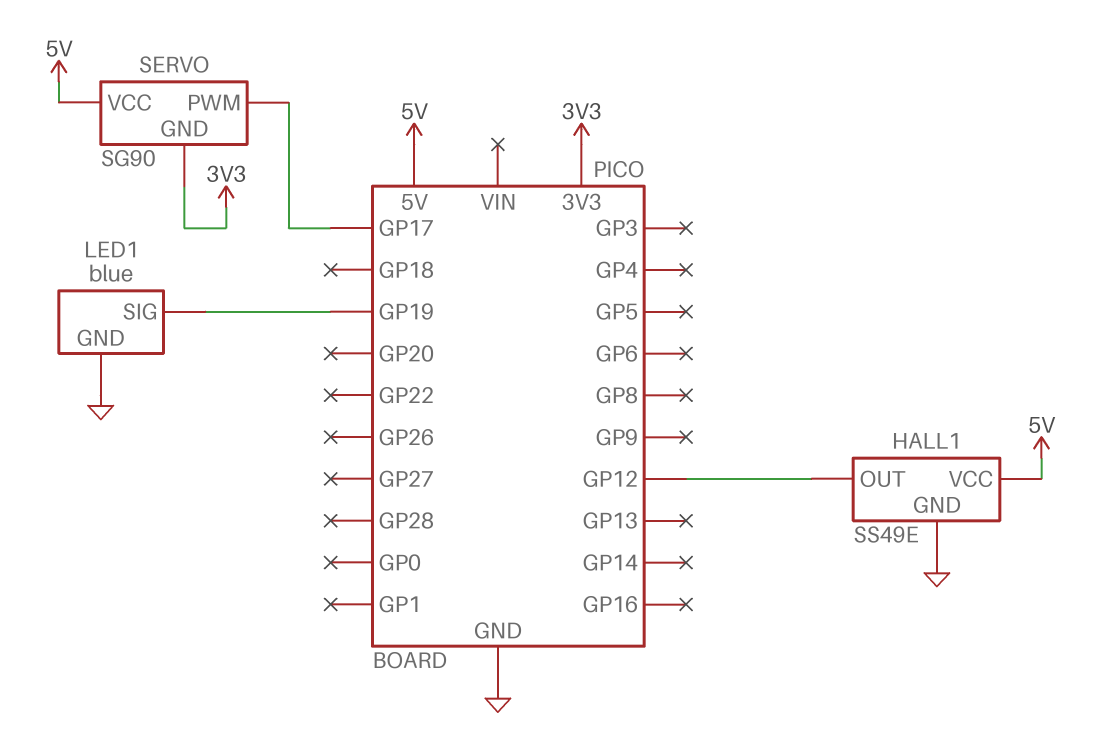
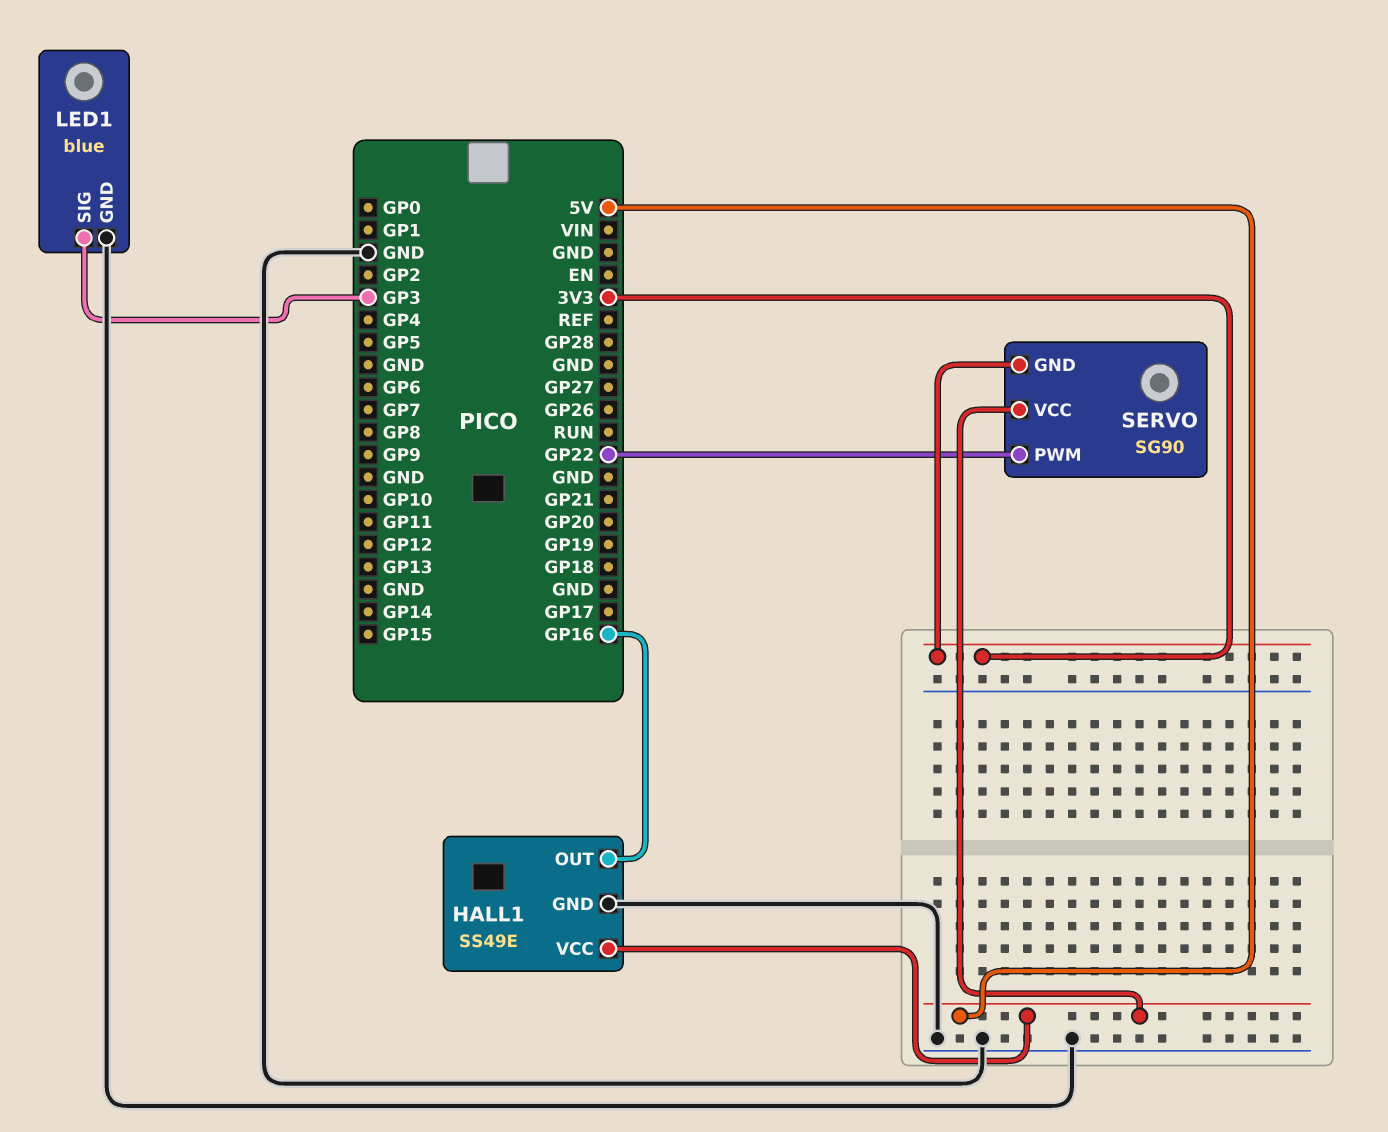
HALL1 pin OUT: GP12 -> GP16
LED1 pin SIG: GP19 -> GP3
SERVO pin PWM: GP17 -> GP22

